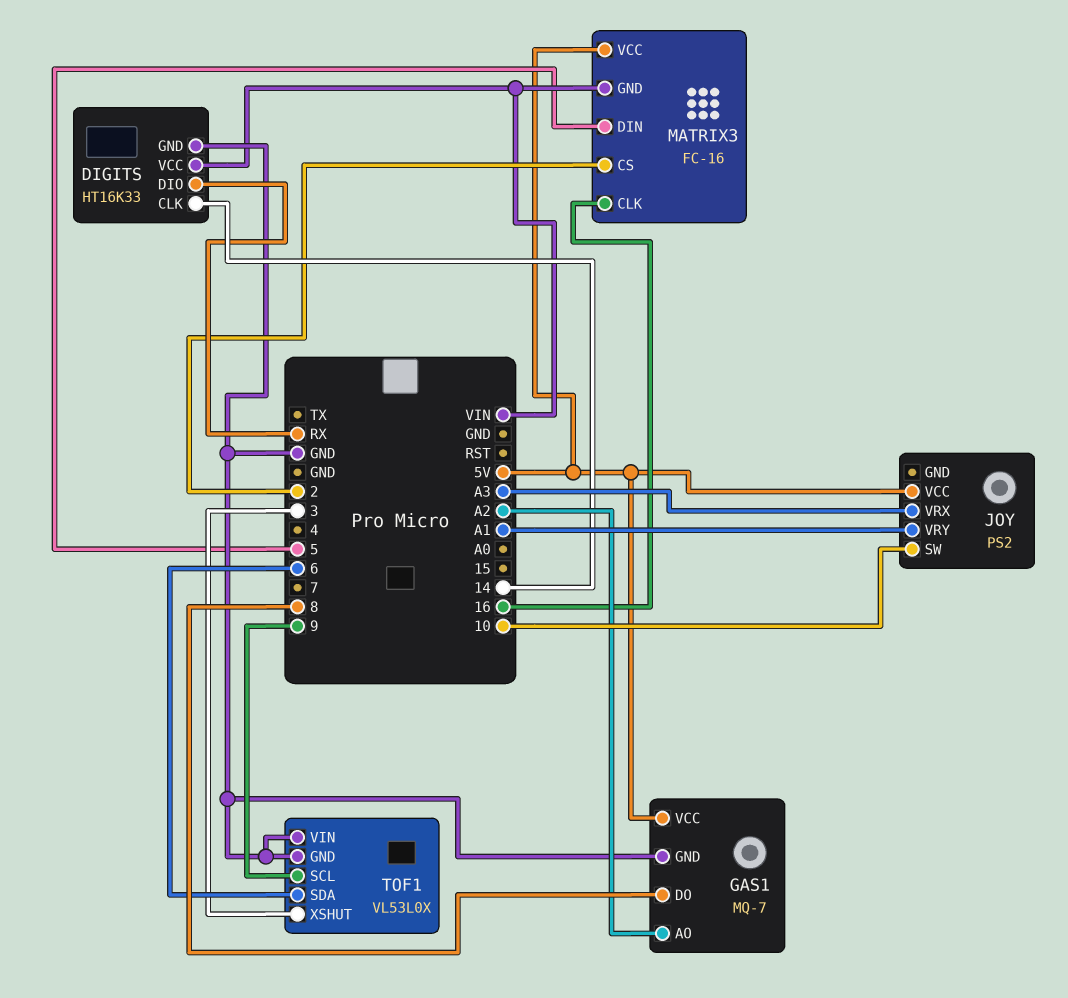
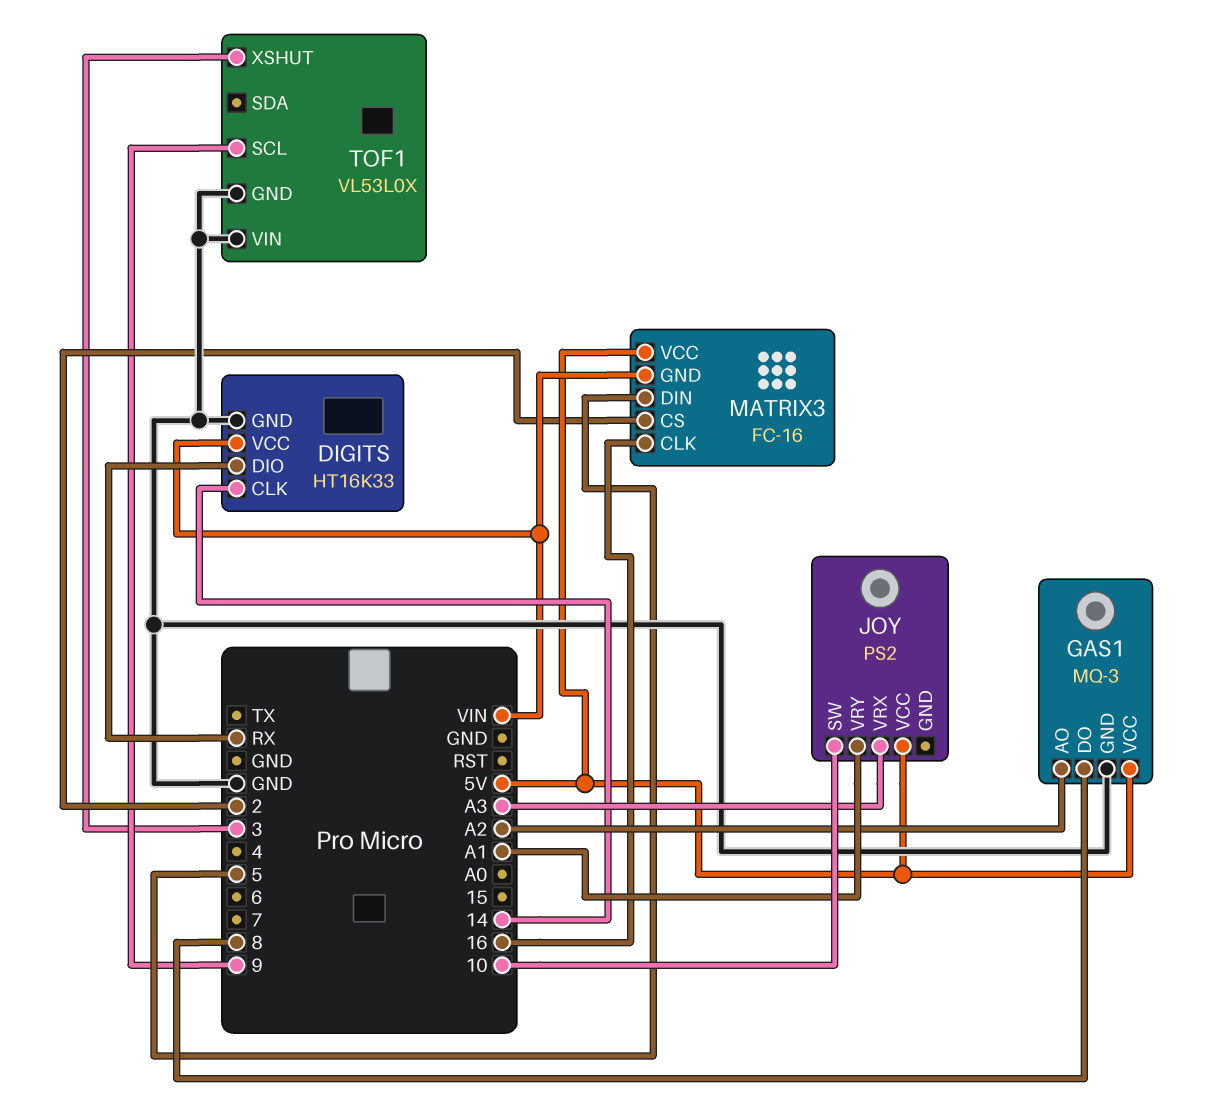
GAS1: MQ-7 -> MQ-3
TOF1 pin SDA: 6 -> none

